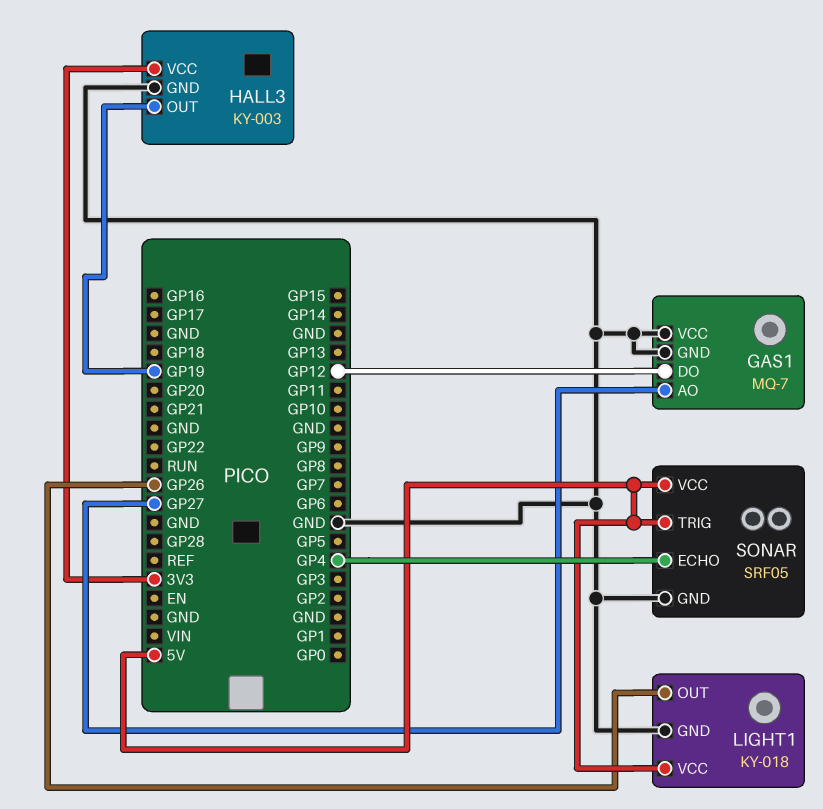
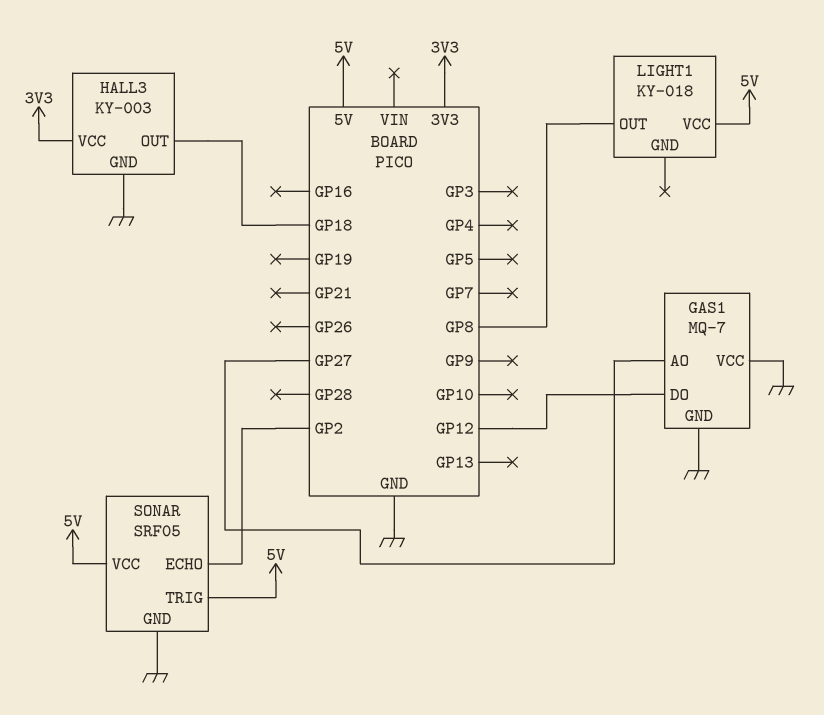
HALL3 pin OUT: GP19 -> GP18
LIGHT1 pin GND: GND -> none
LIGHT1 pin OUT: GP26 -> GP8
SONAR pin ECHO: GP4 -> GP2

